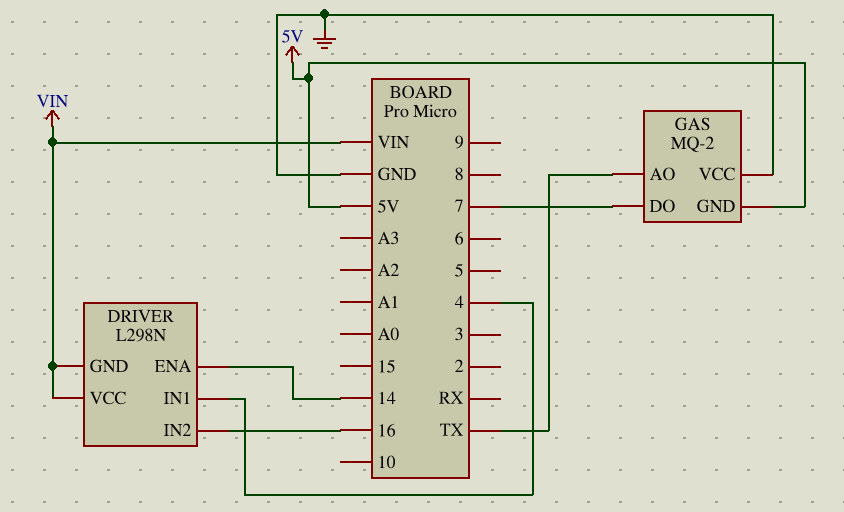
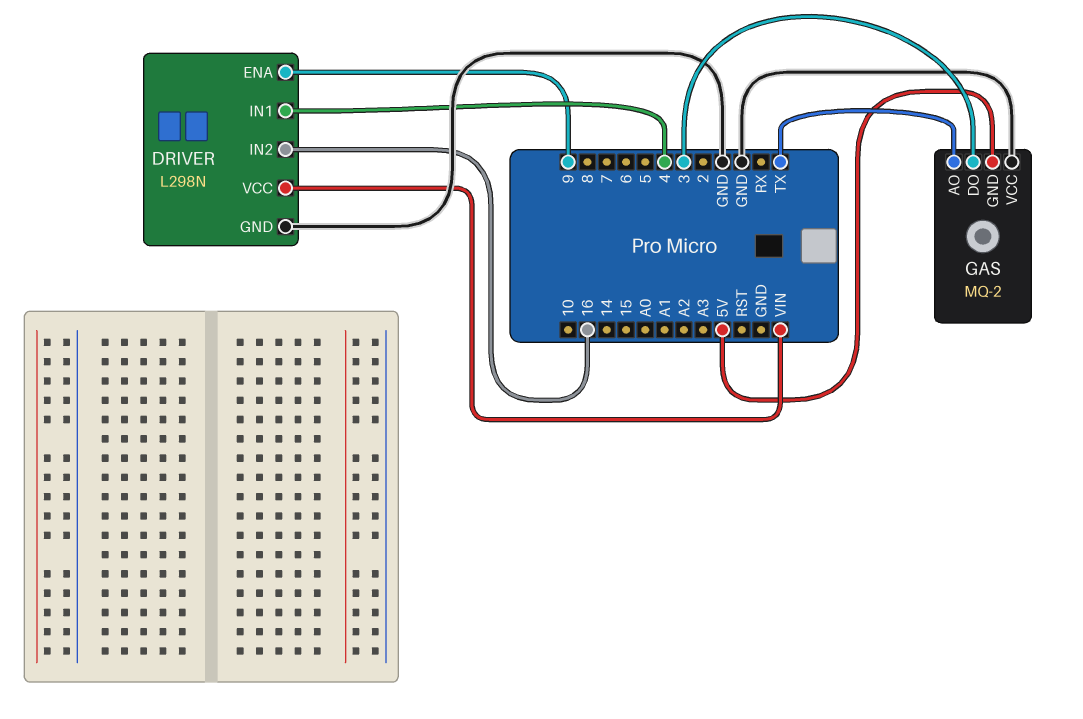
DRIVER pin ENA: 14 -> 9
DRIVER pin GND: VIN -> GND
GAS pin DO: 7 -> 3

